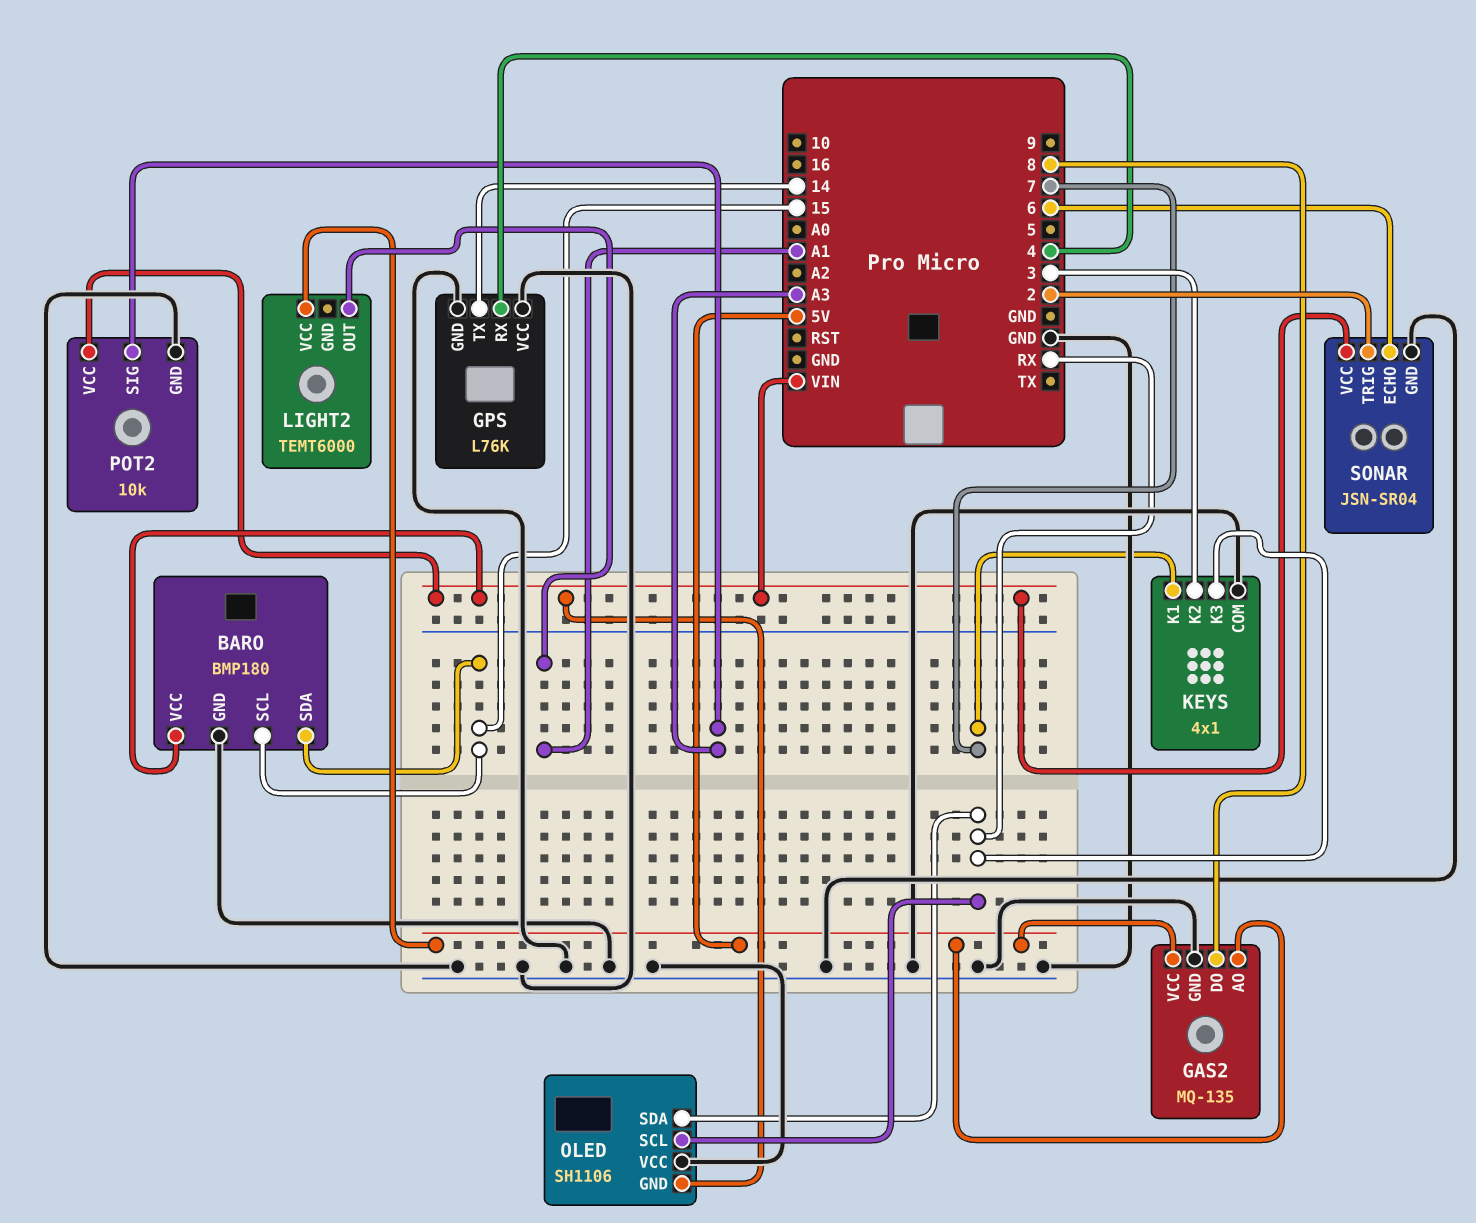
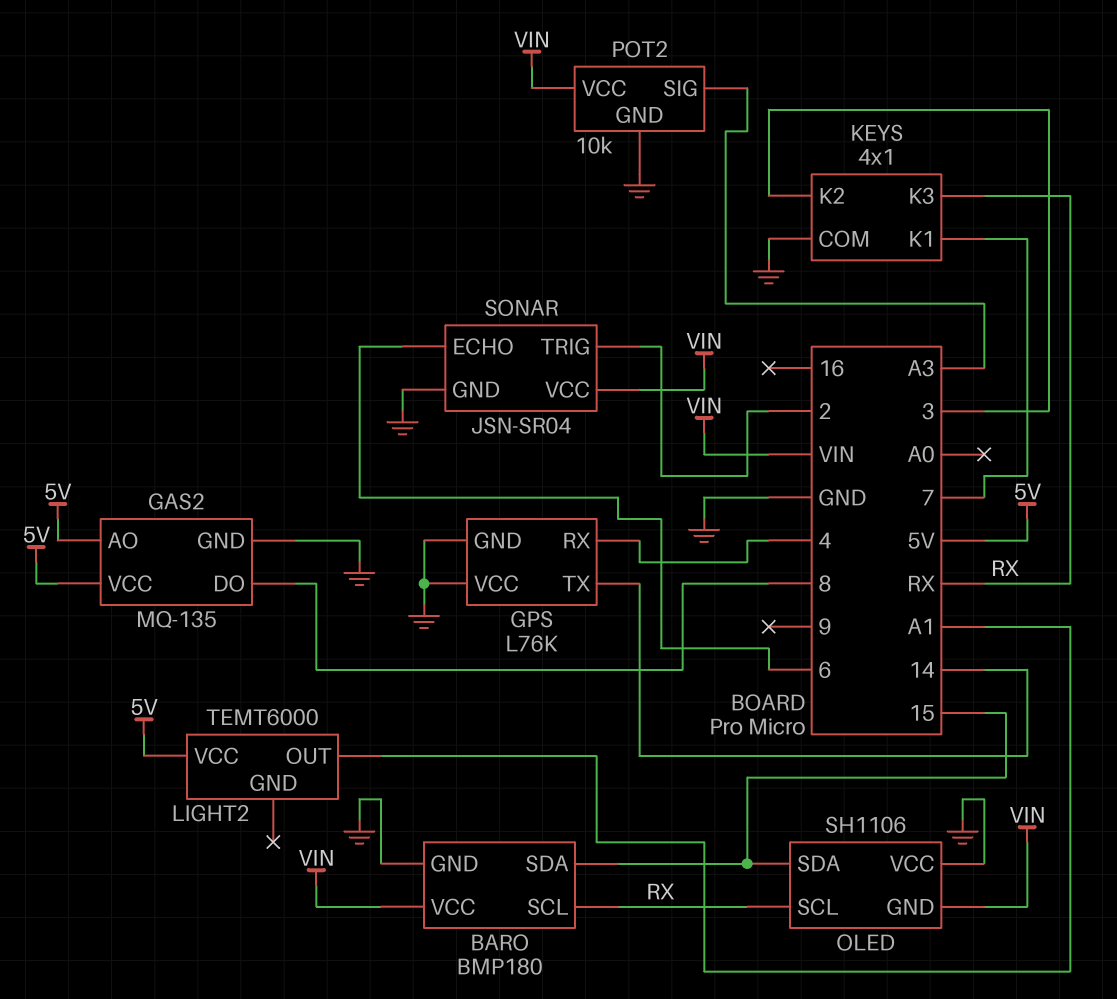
BARO pin SCL: 15 -> RX
OLED pin SDA: RX -> 15

